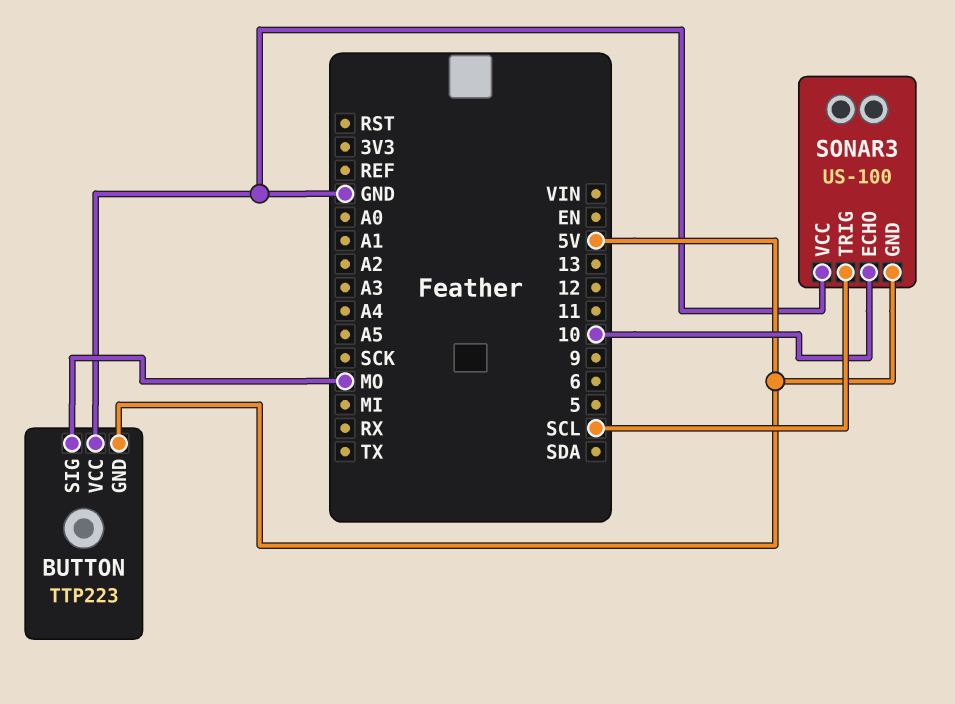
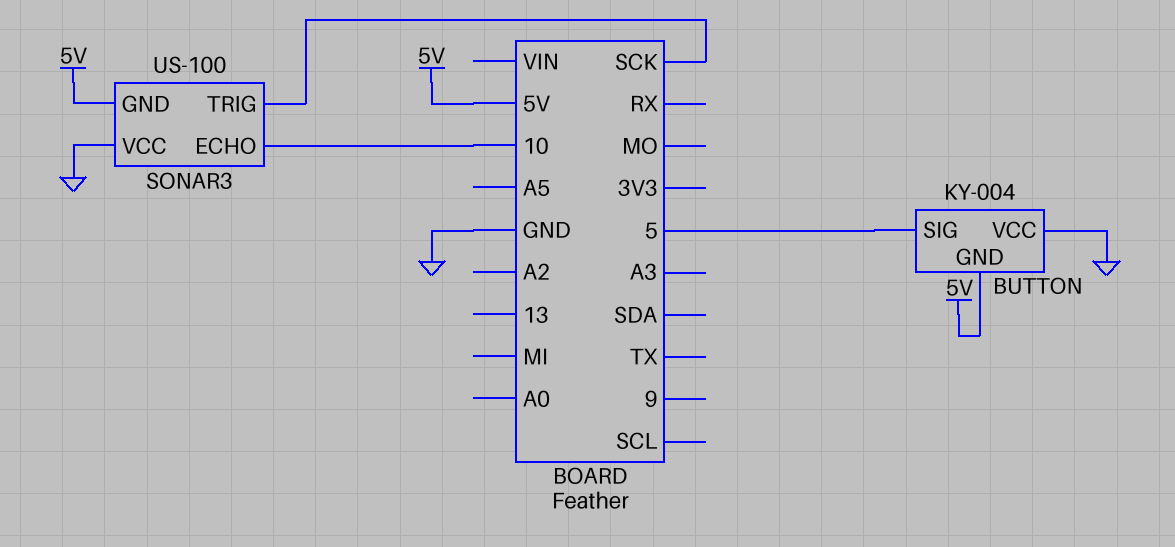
BUTTON: TTP223 -> KY-004
BUTTON pin SIG: MO -> 5
SONAR3 pin TRIG: SCL -> SCK

